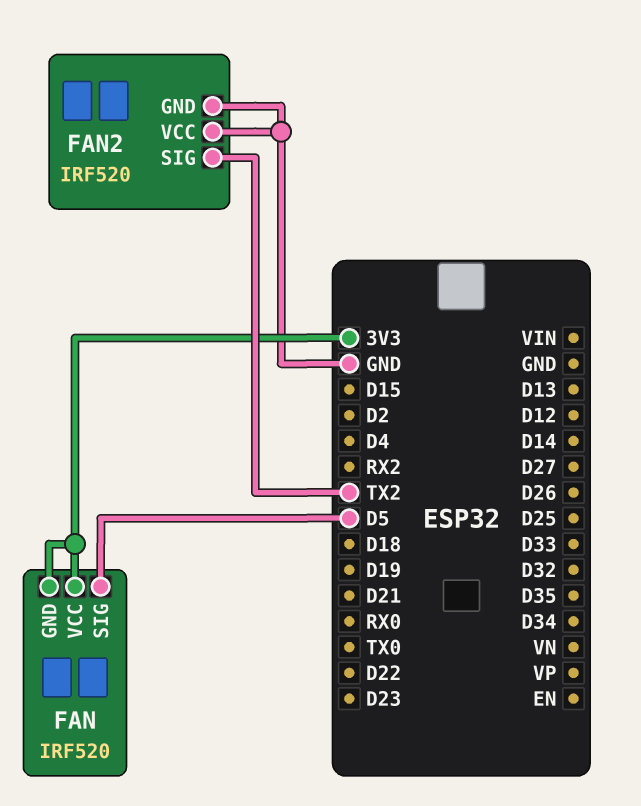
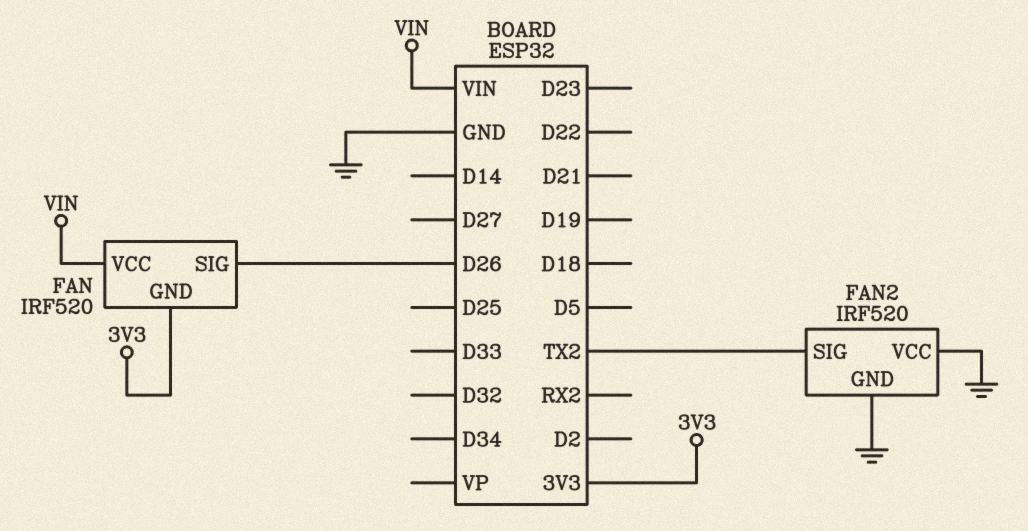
FAN pin SIG: D5 -> D26
FAN pin VCC: 3V3 -> VIN

